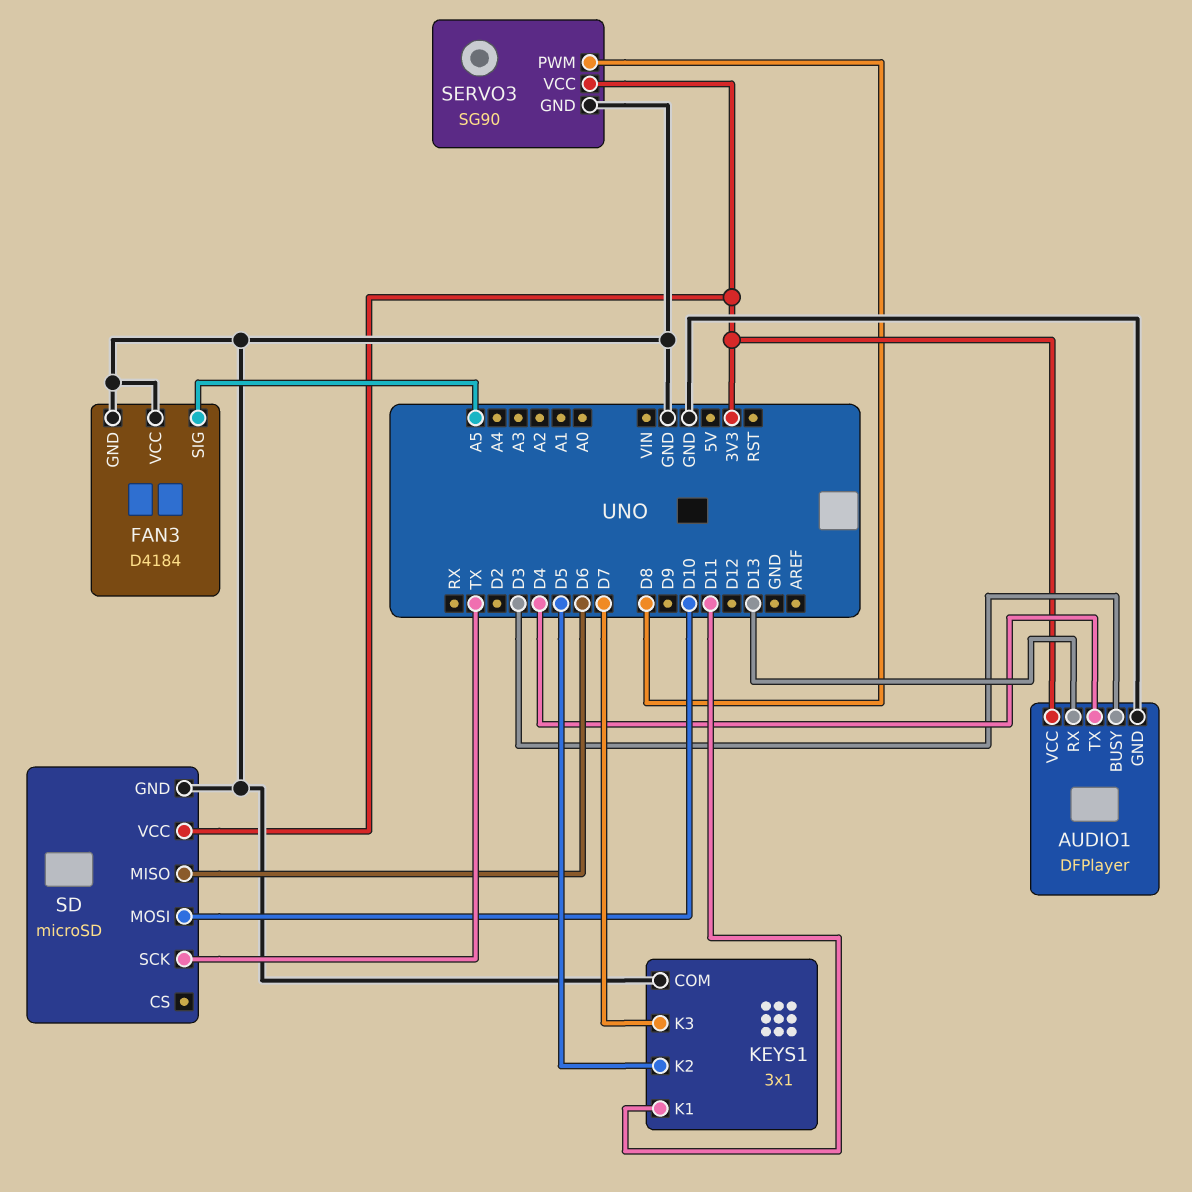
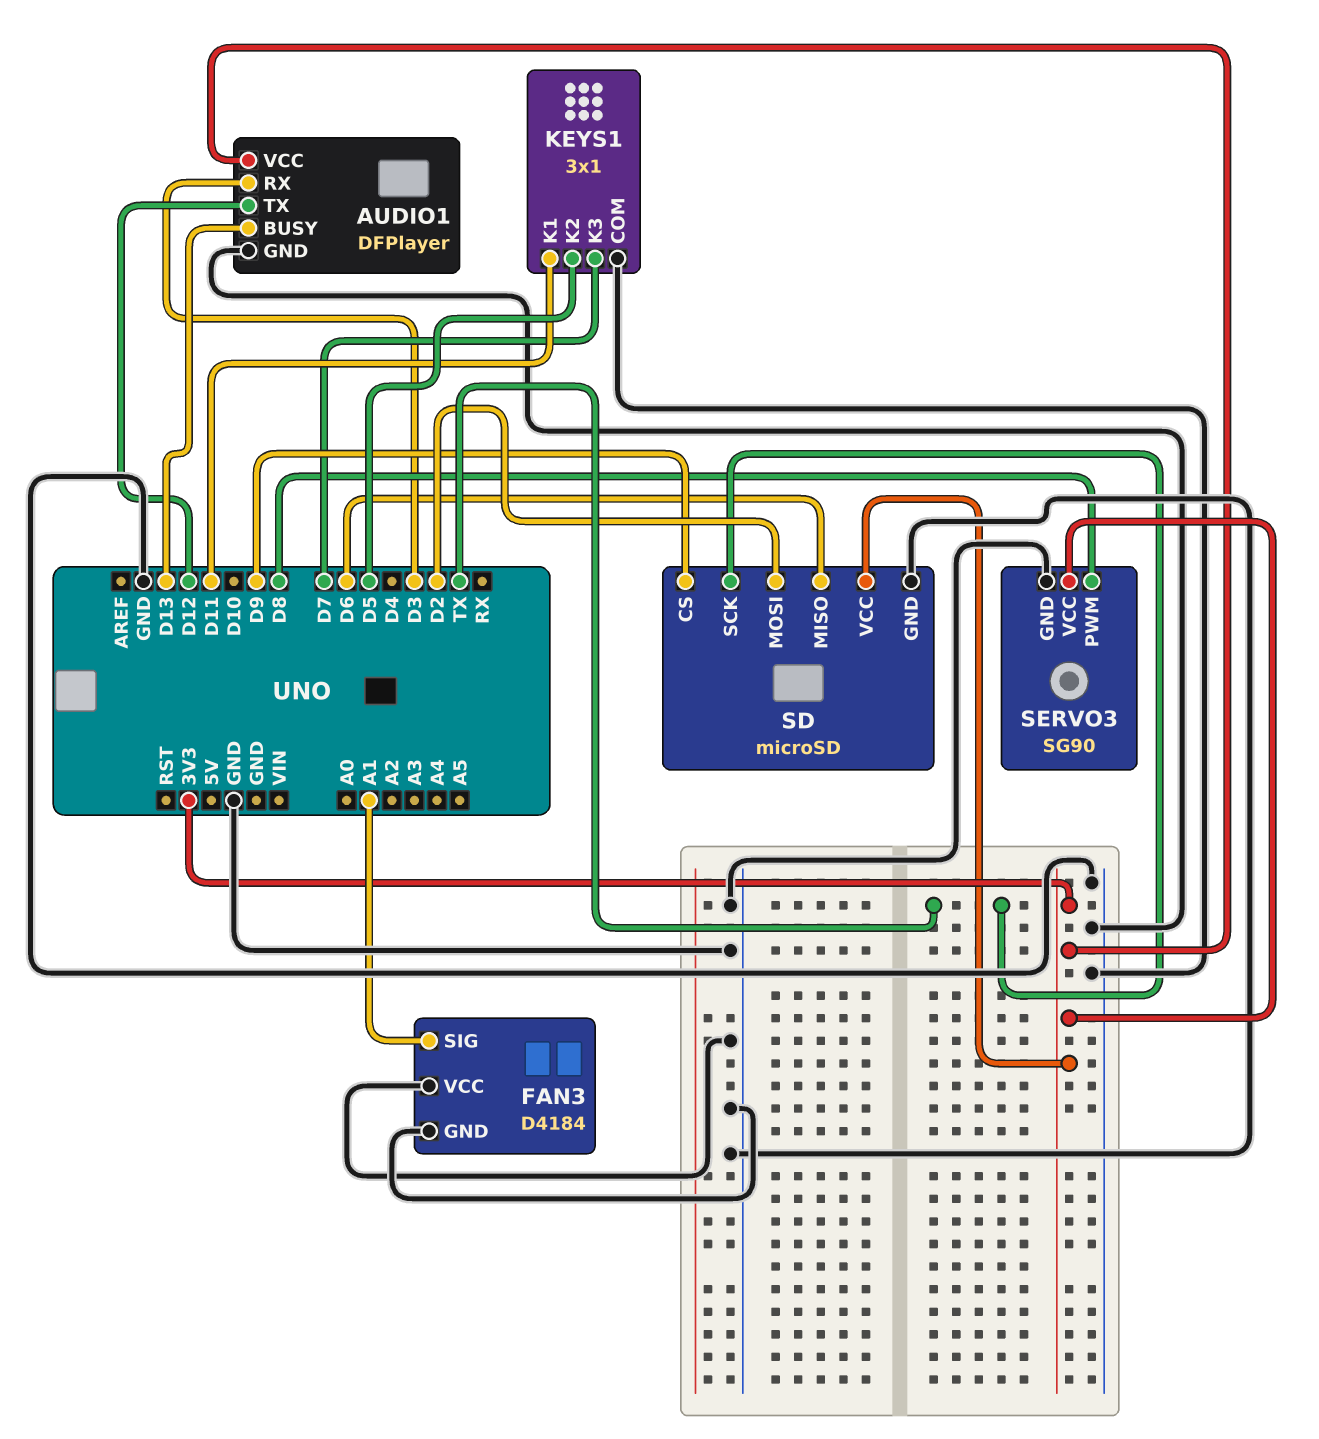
AUDIO1 pin BUSY: D3 -> D13
AUDIO1 pin RX: D13 -> D3
AUDIO1 pin TX: D4 -> D12
FAN3 pin SIG: A5 -> A1
SD pin CS: none -> D9
SD pin MOSI: D10 -> D2

